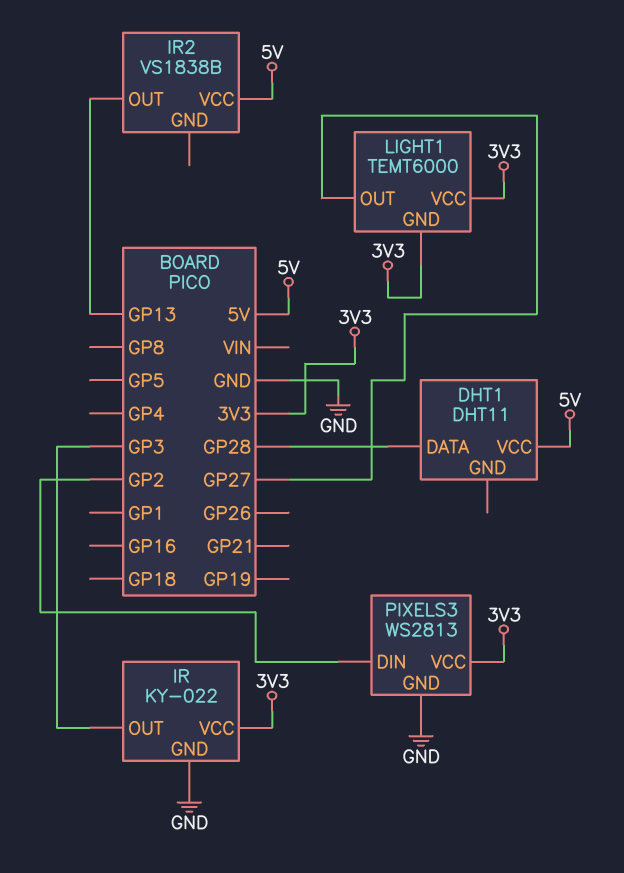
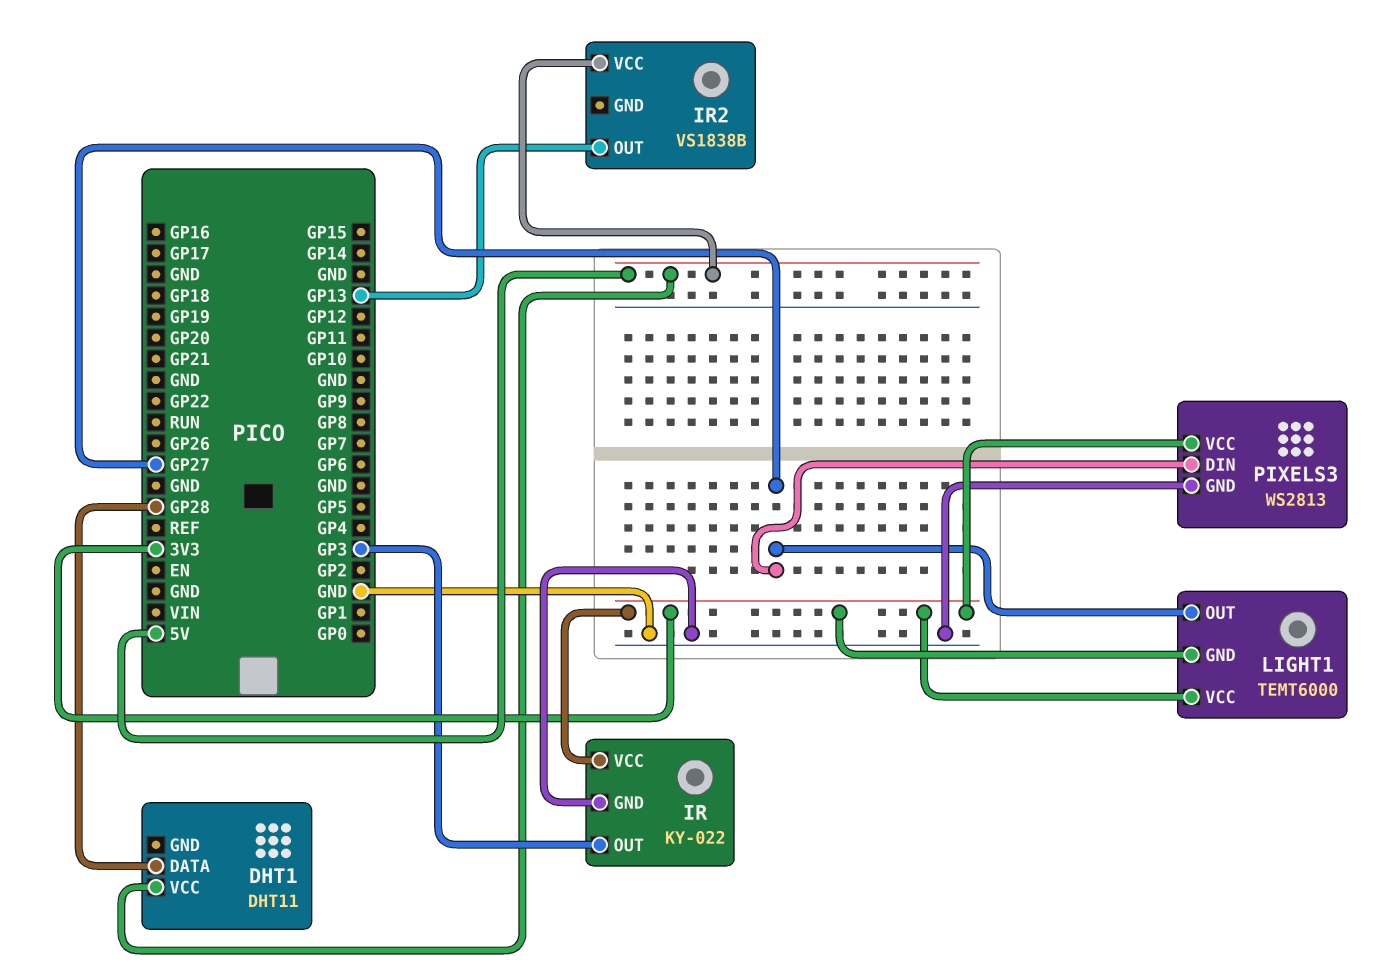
PIXELS3 pin DIN: GP2 -> GP27

